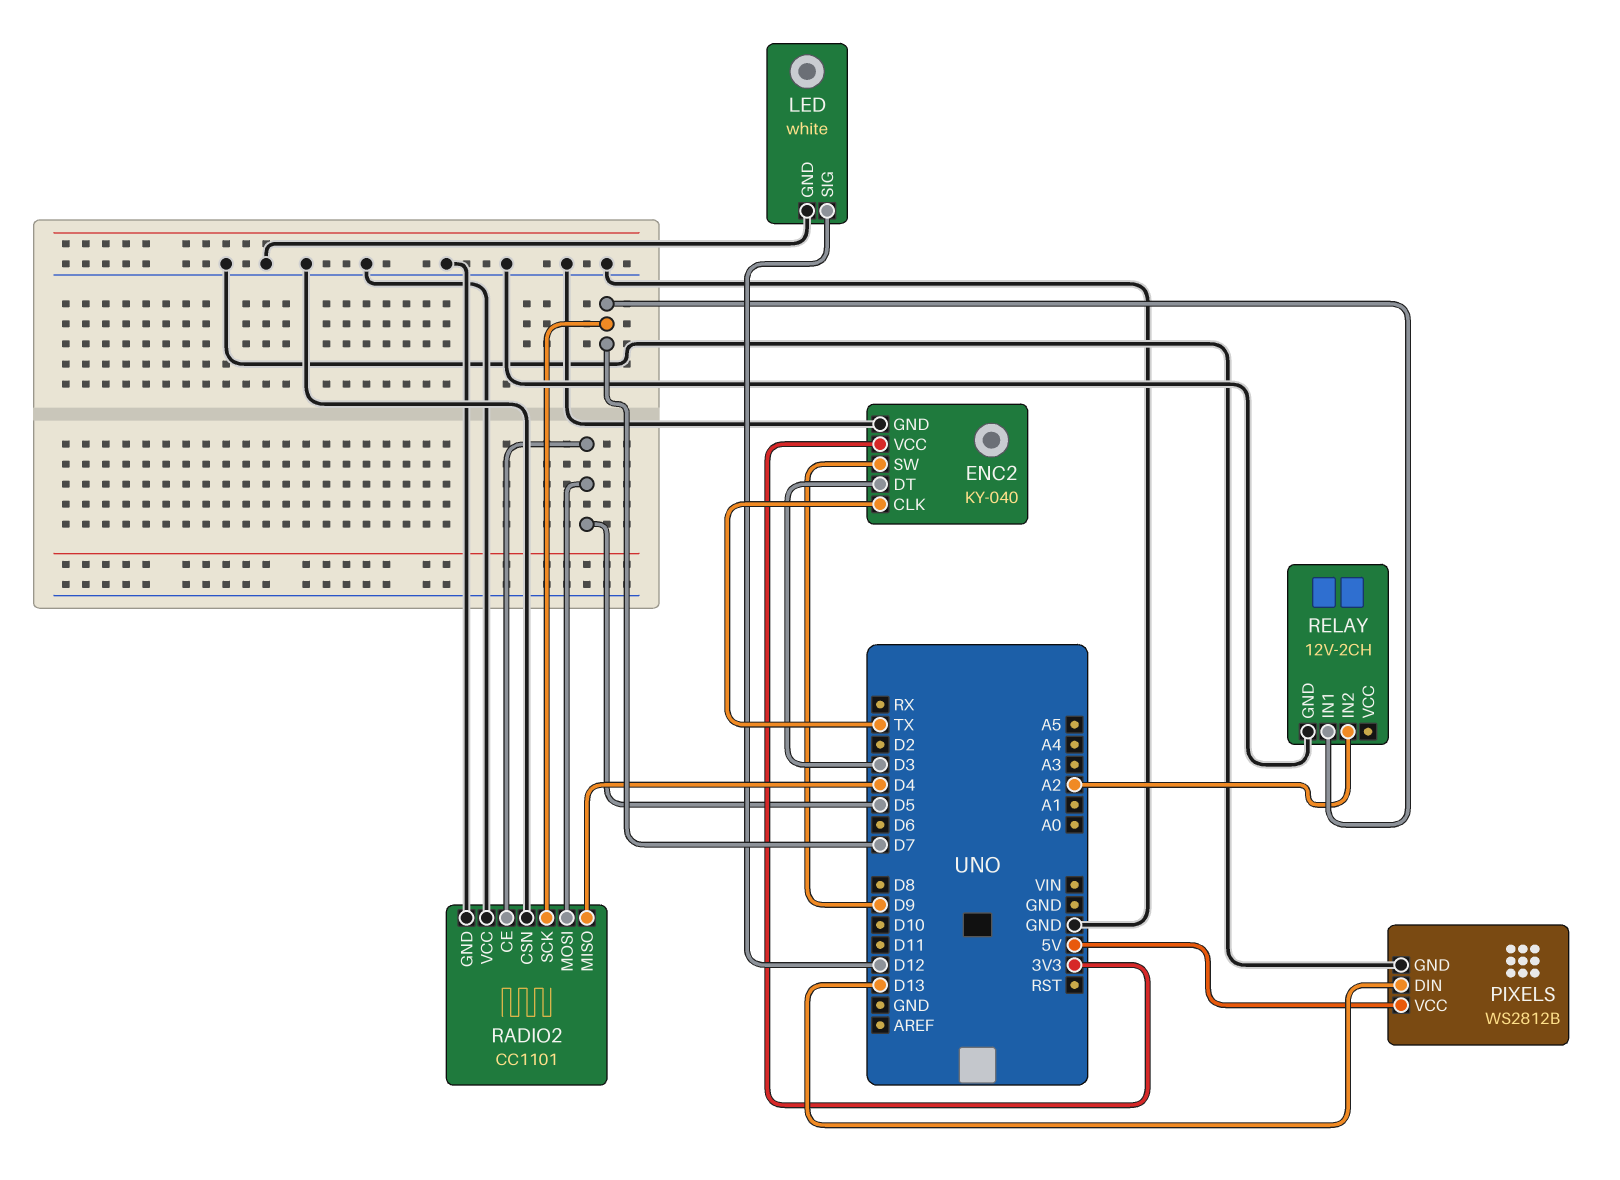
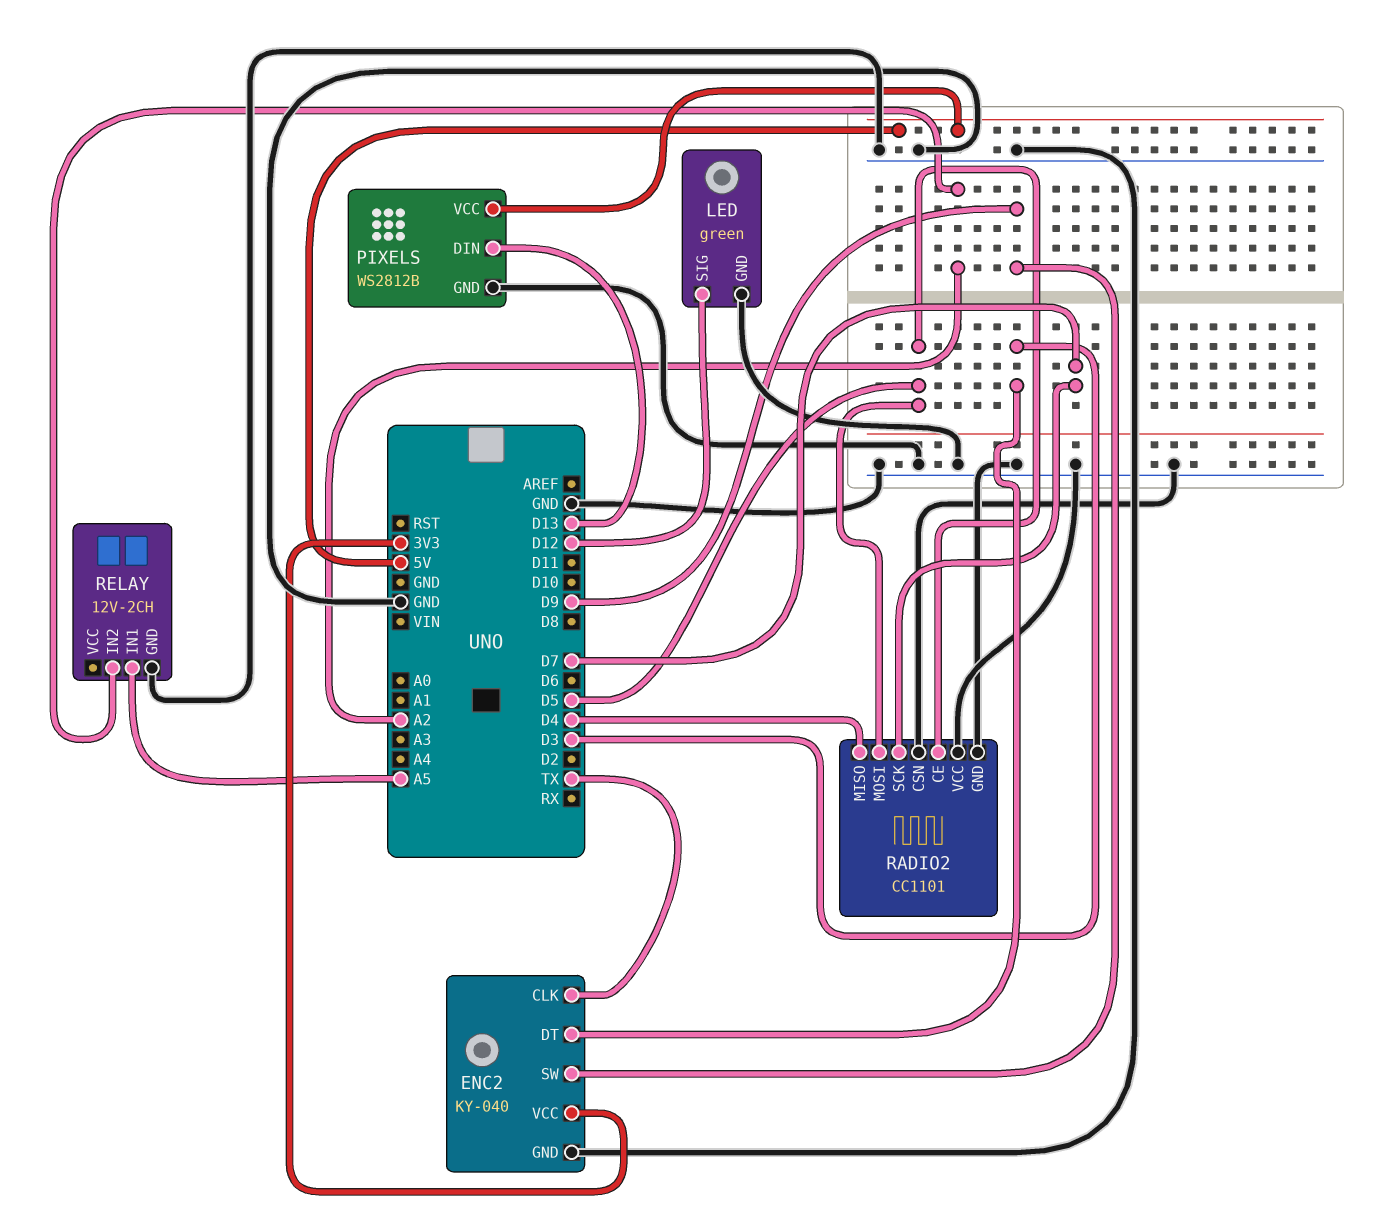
LED: white -> green
RELAY pin IN1: D7 -> A5

